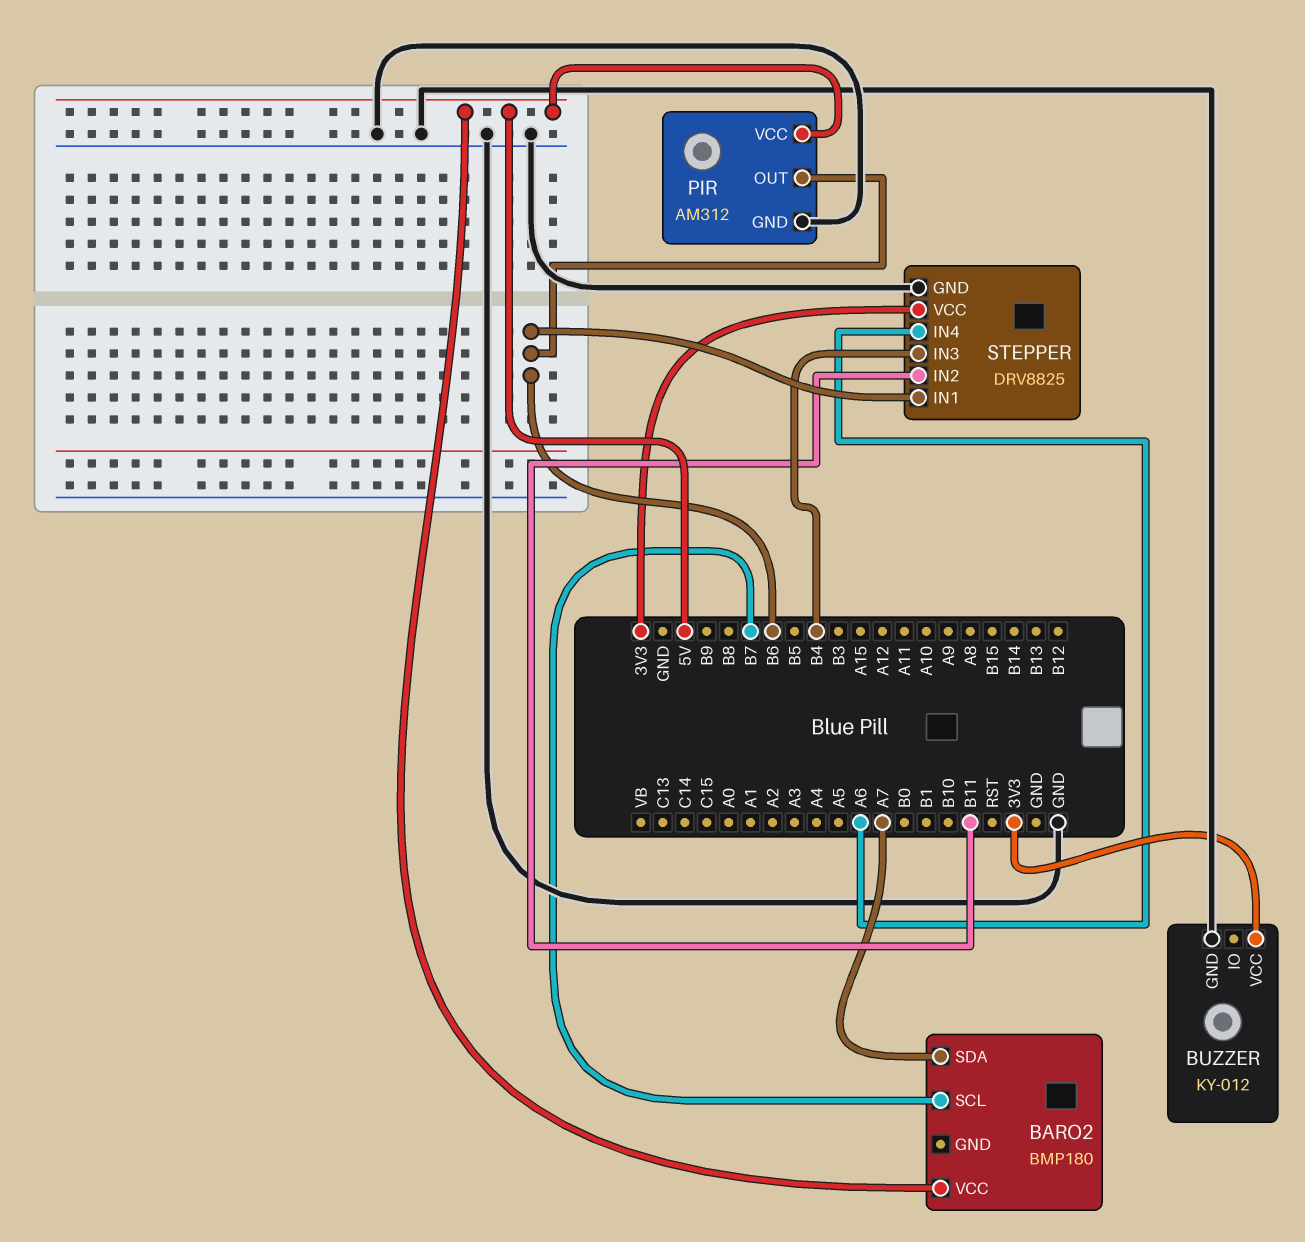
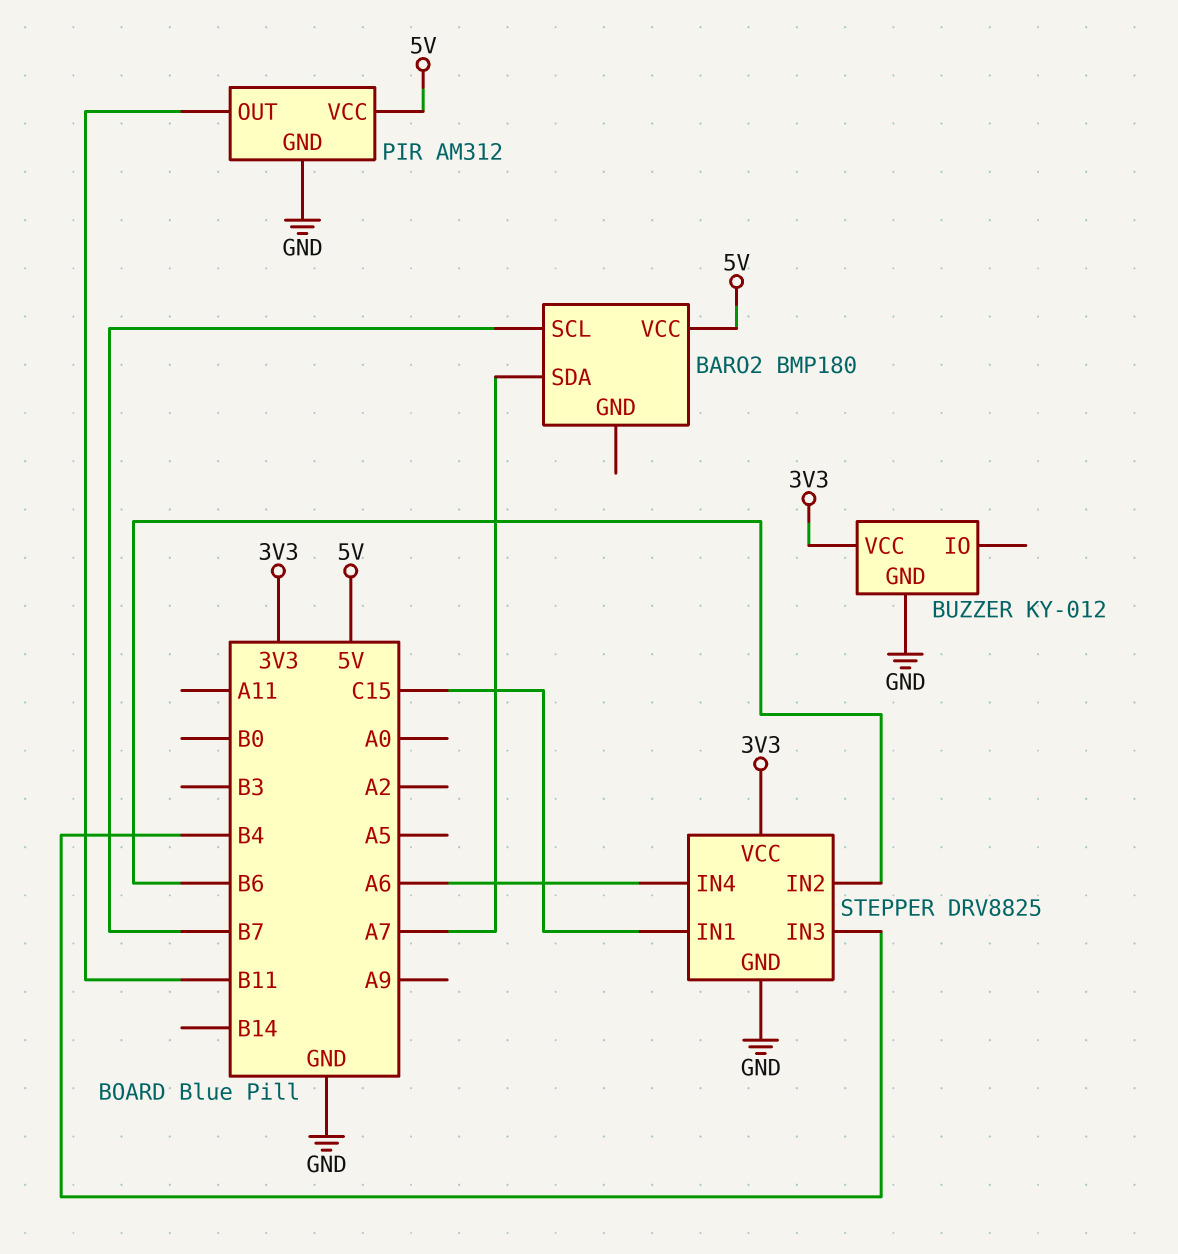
PIR pin OUT: B6 -> B11
STEPPER pin IN1: B6 -> C15
STEPPER pin IN2: B11 -> B6

